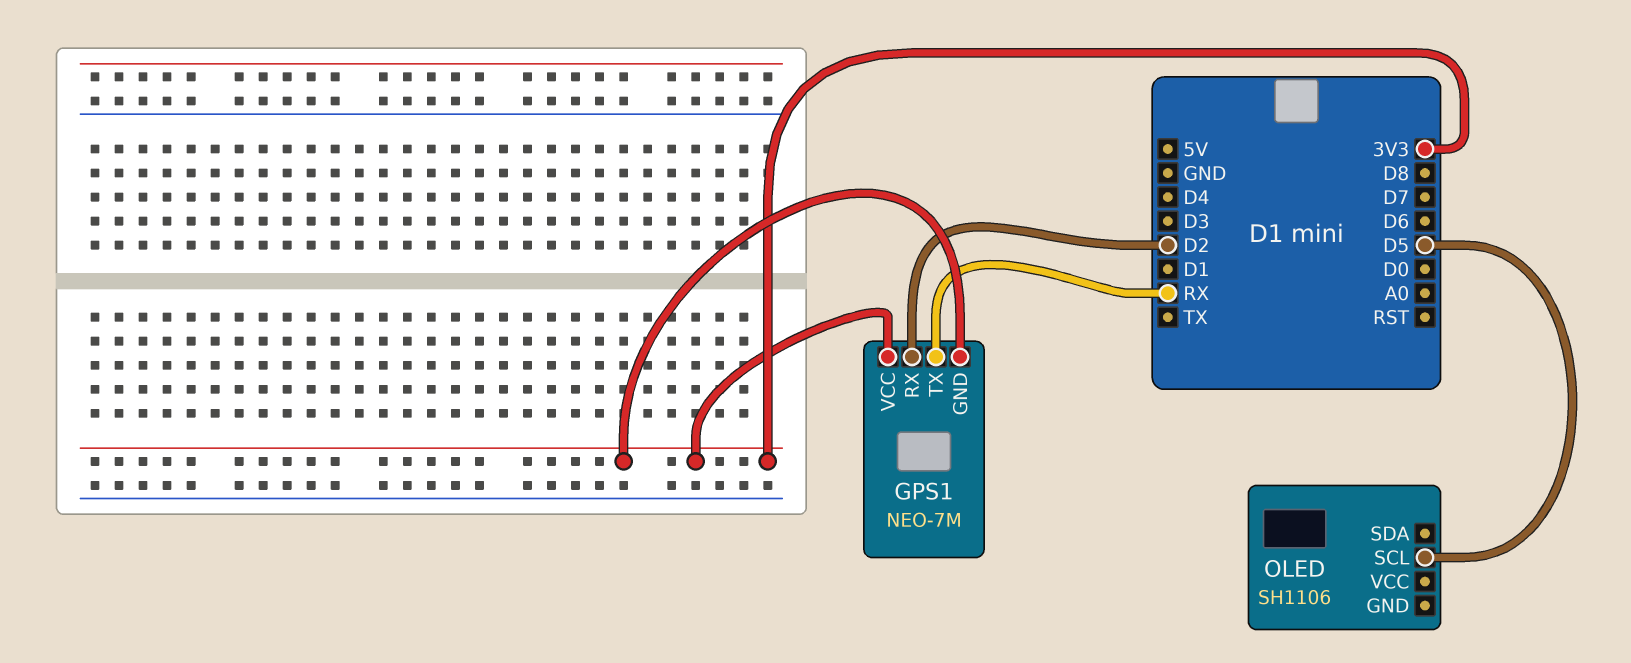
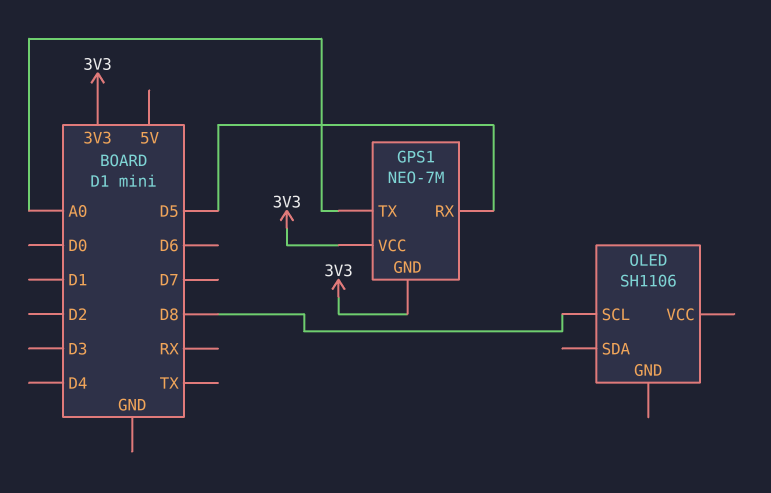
GPS1 pin RX: D2 -> D5
GPS1 pin TX: RX -> A0
OLED pin SCL: D5 -> D8

